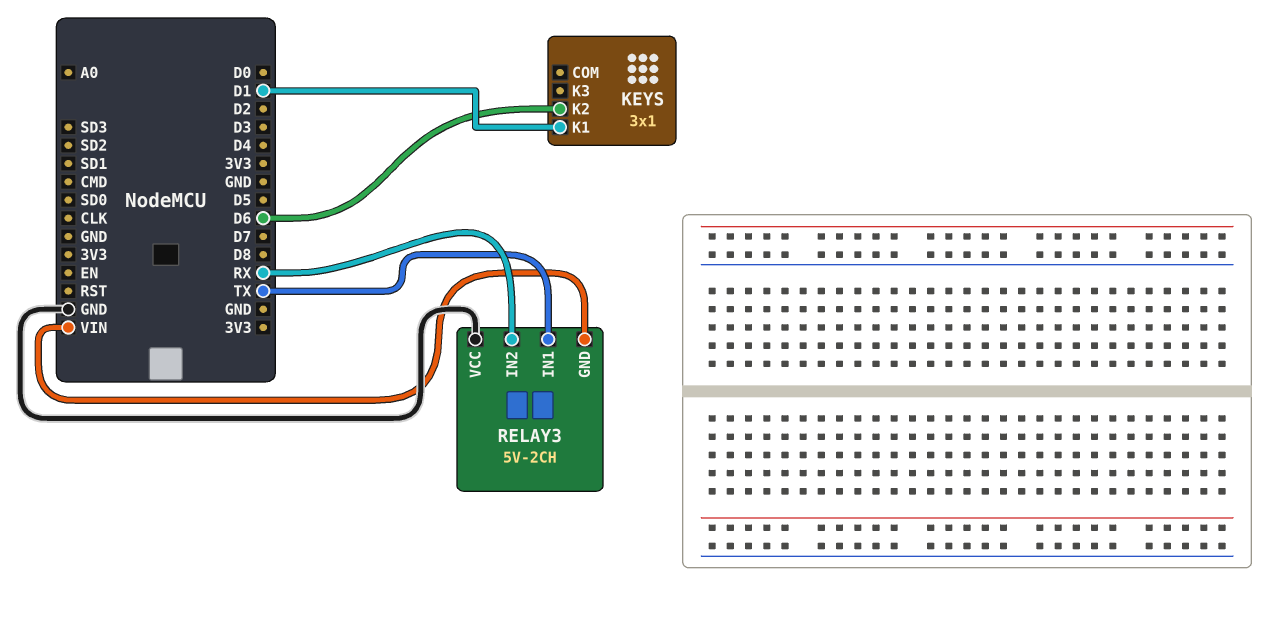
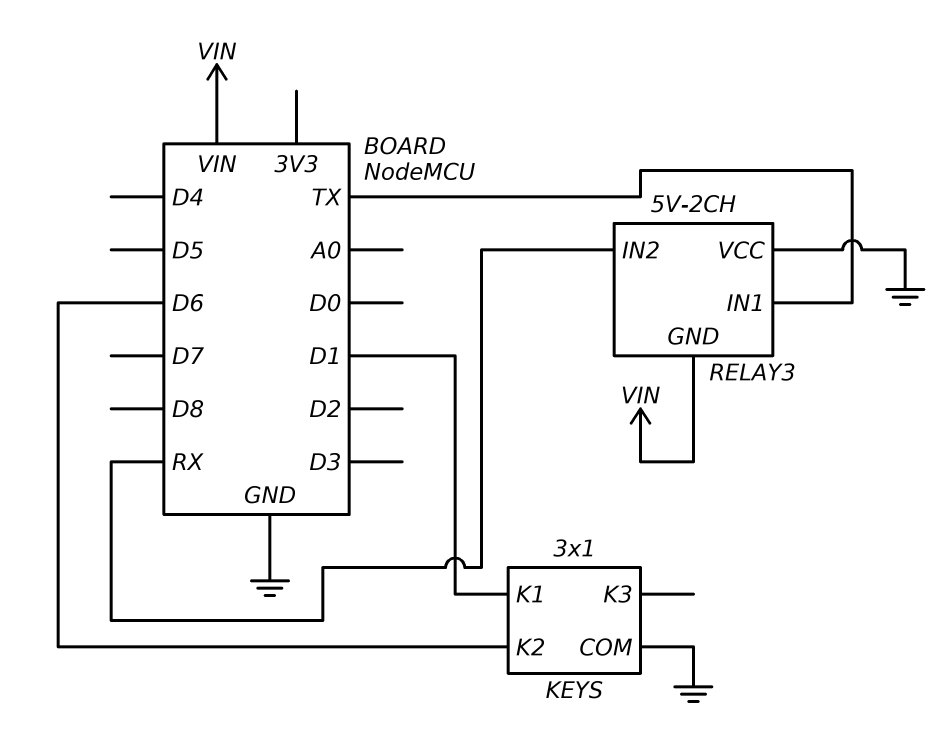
KEYS pin COM: none -> GND

